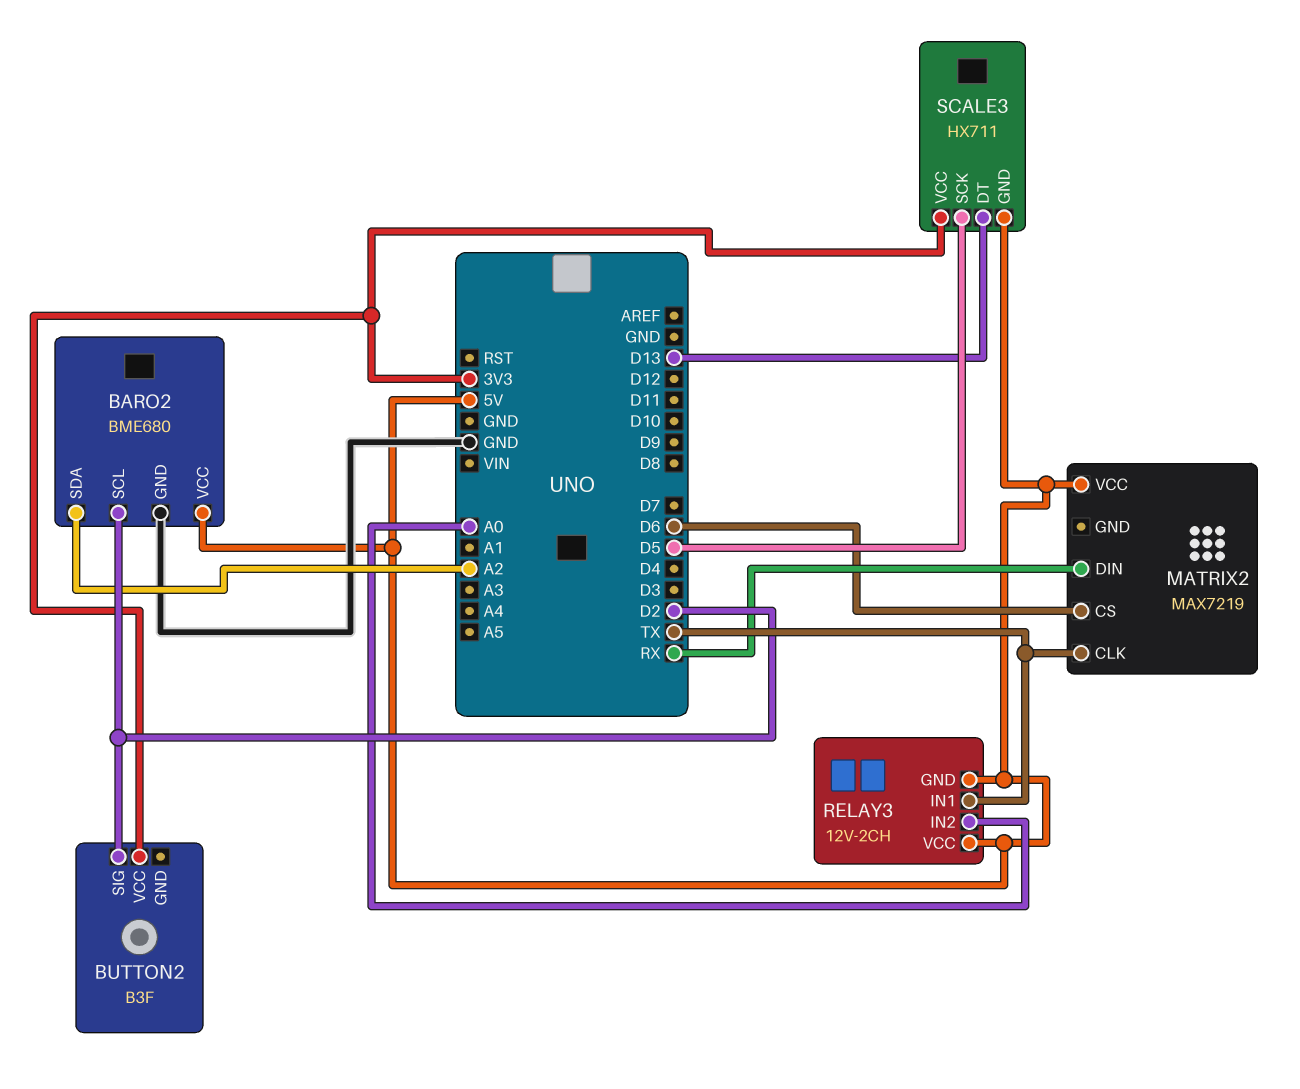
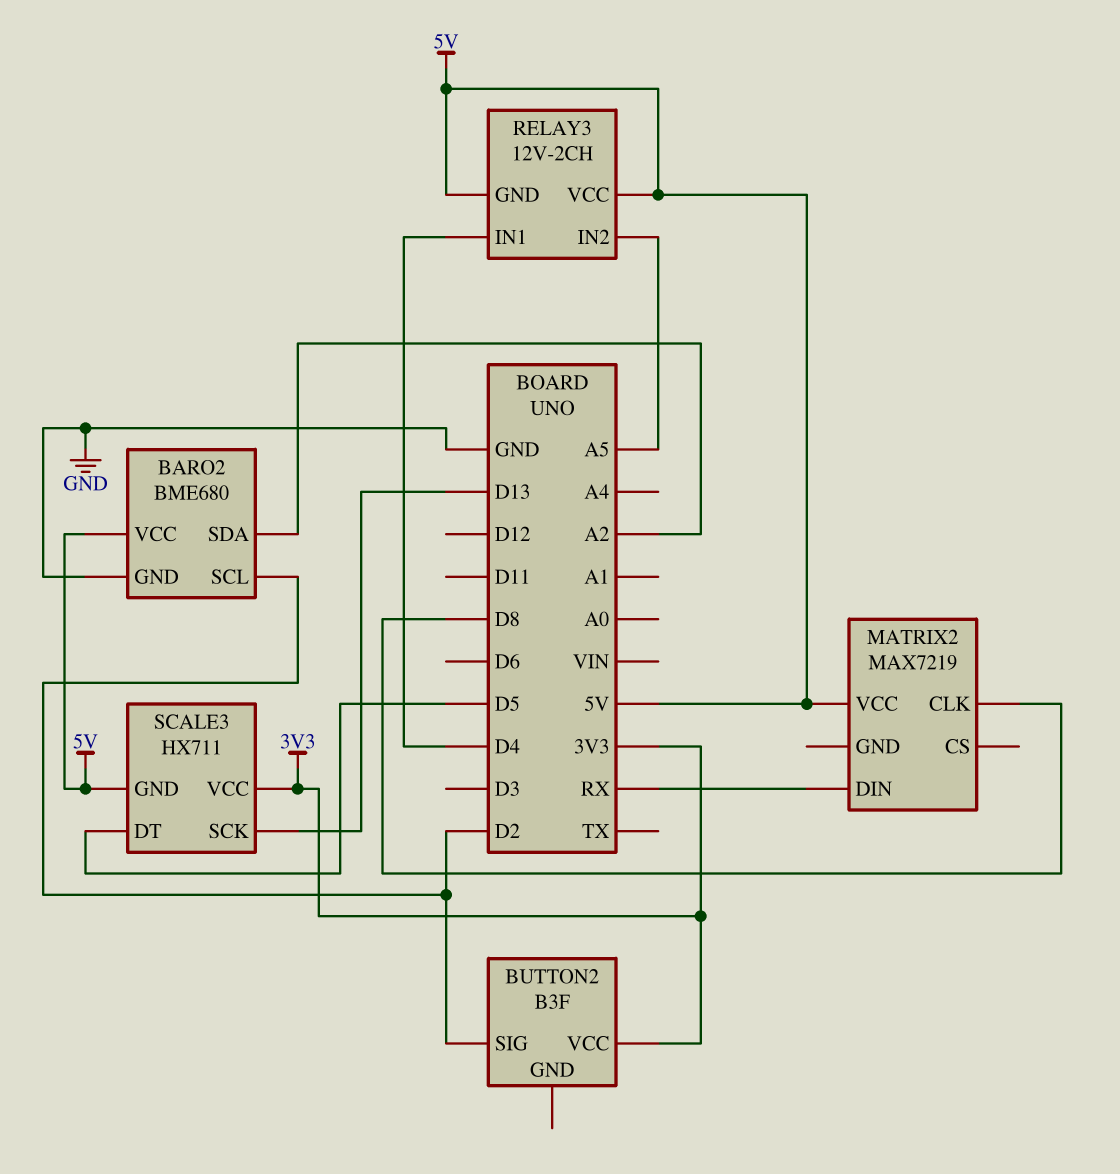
MATRIX2 pin CLK: TX -> D8
MATRIX2 pin CS: D6 -> none
RELAY3 pin IN1: TX -> D4
RELAY3 pin IN2: A0 -> A5
SCALE3 pin DT: D13 -> D5
SCALE3 pin SCK: D5 -> D13

